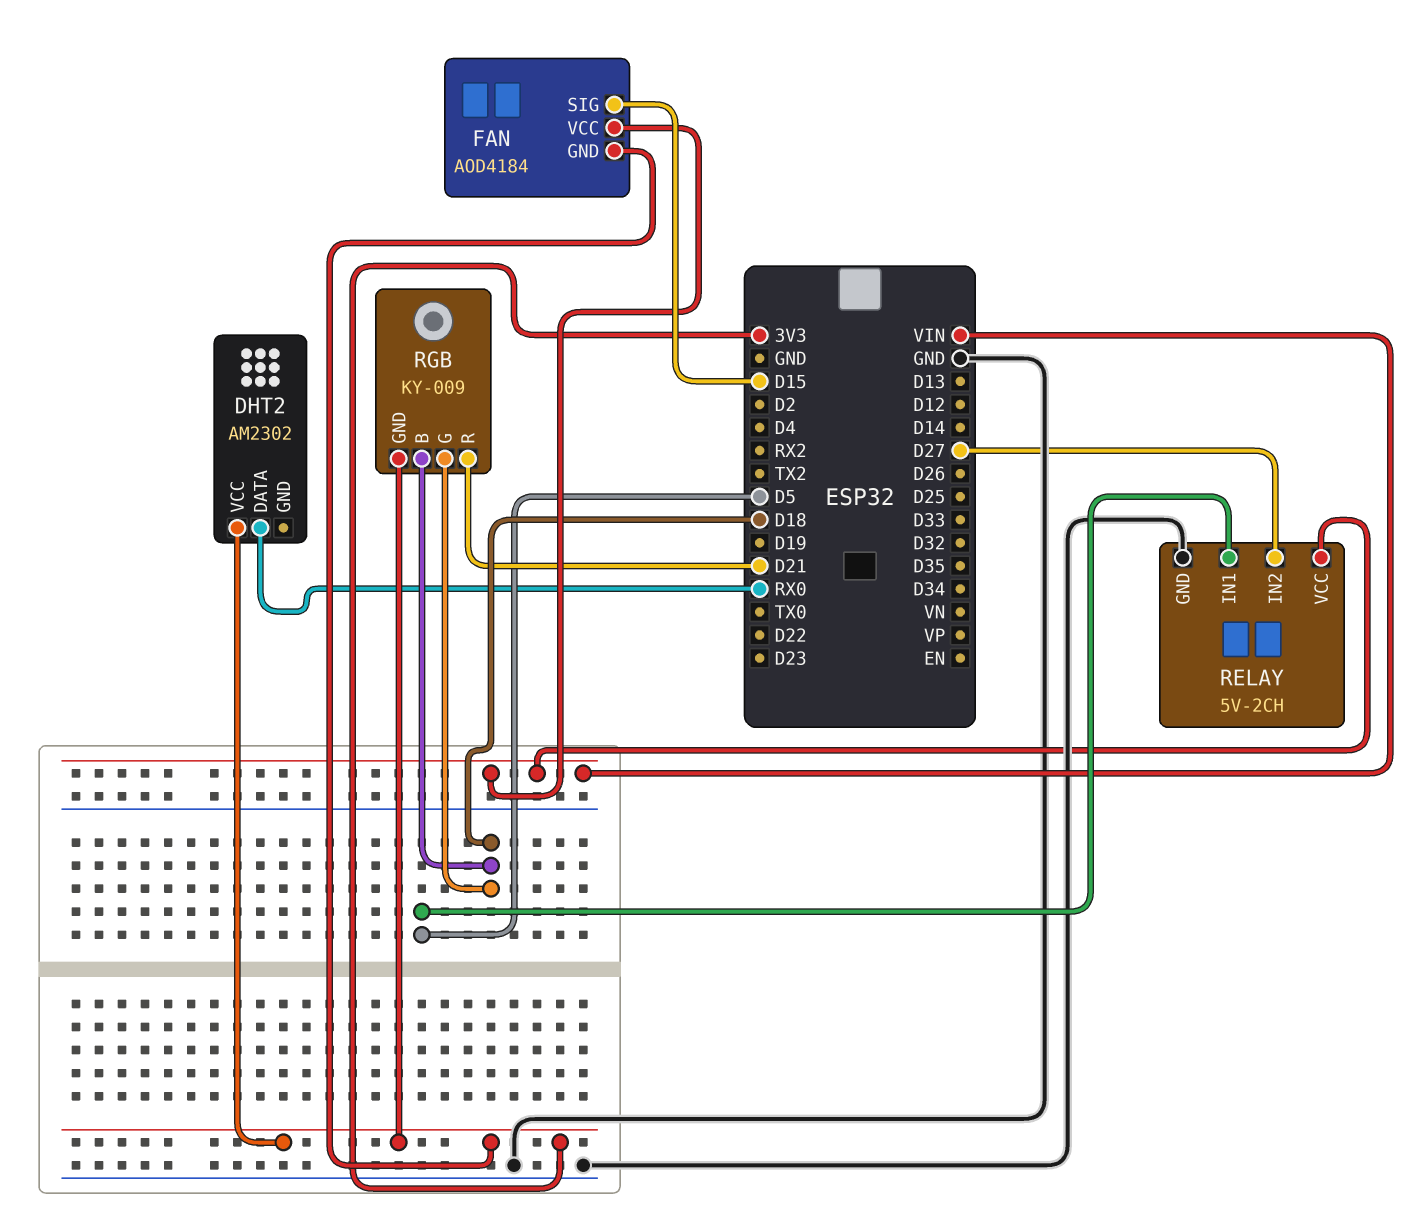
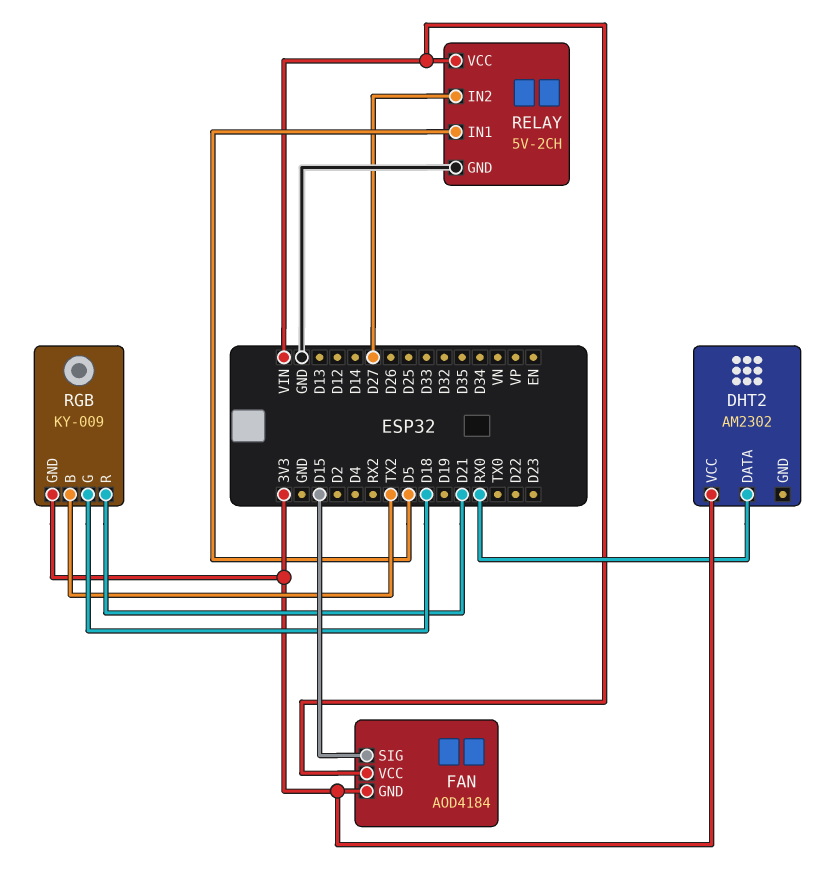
RGB pin B: D18 -> TX2

